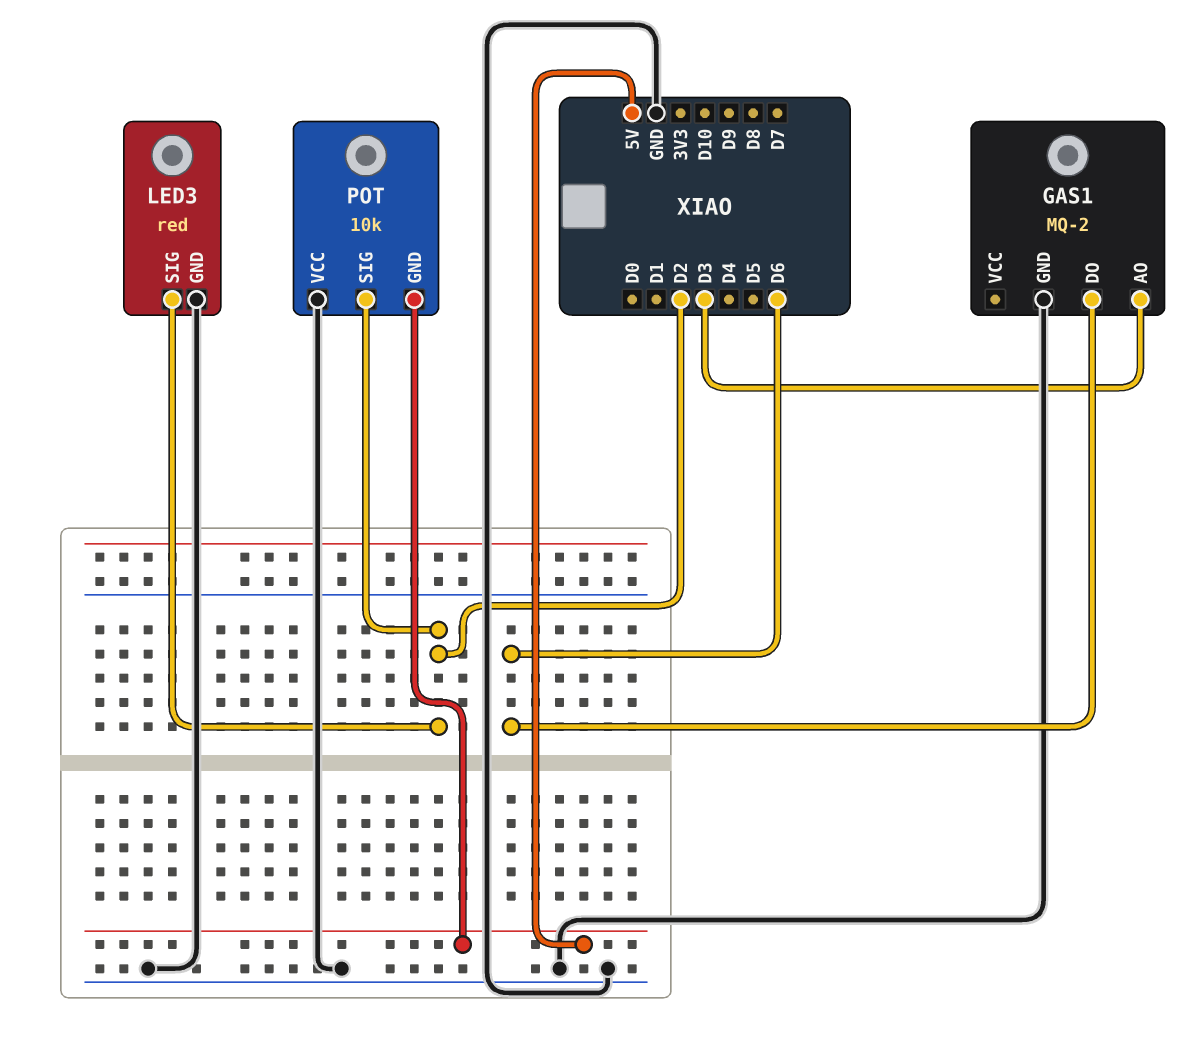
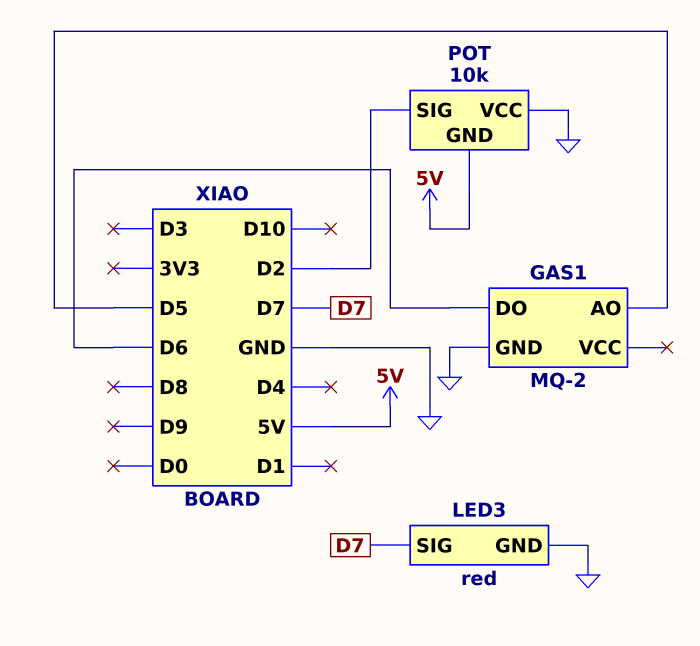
GAS1 pin AO: D3 -> D5
LED3 pin SIG: D2 -> D7

